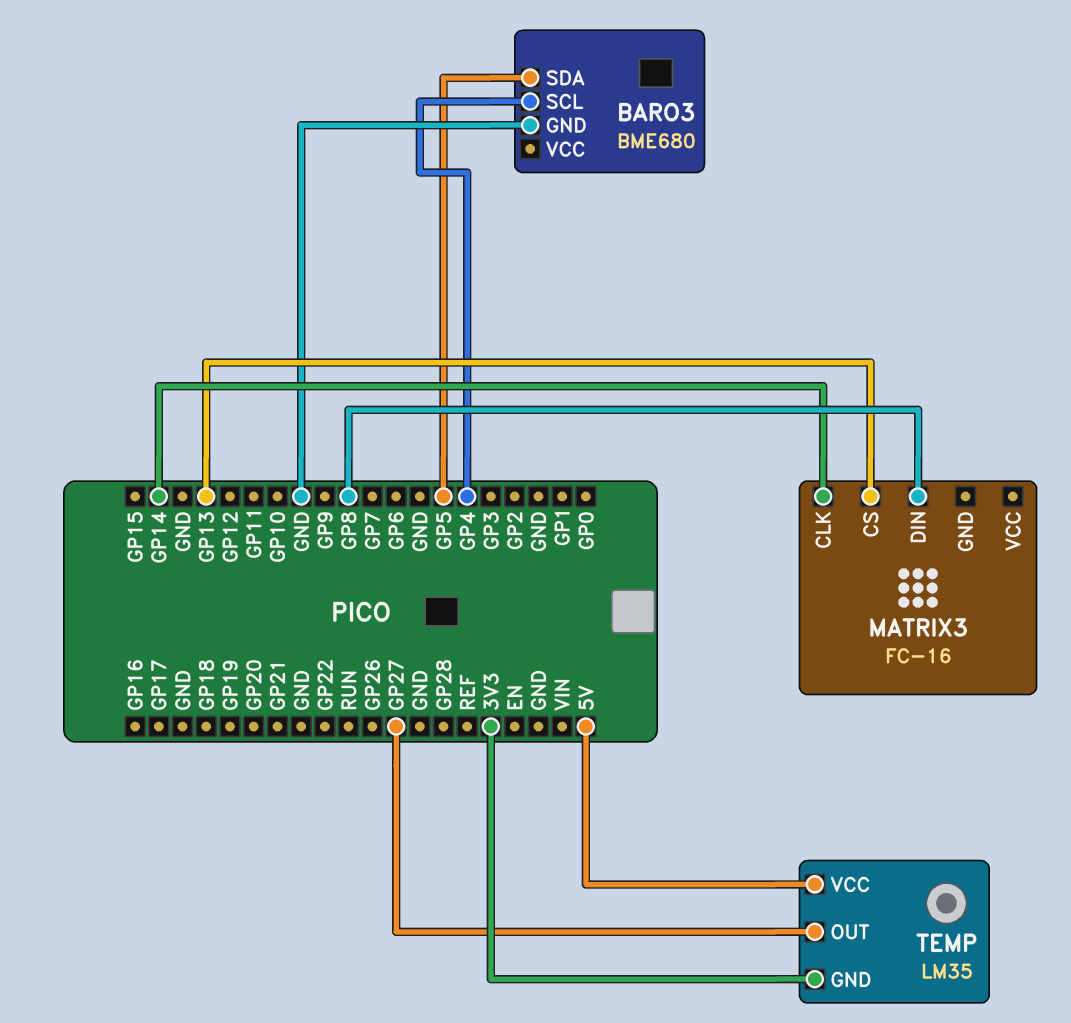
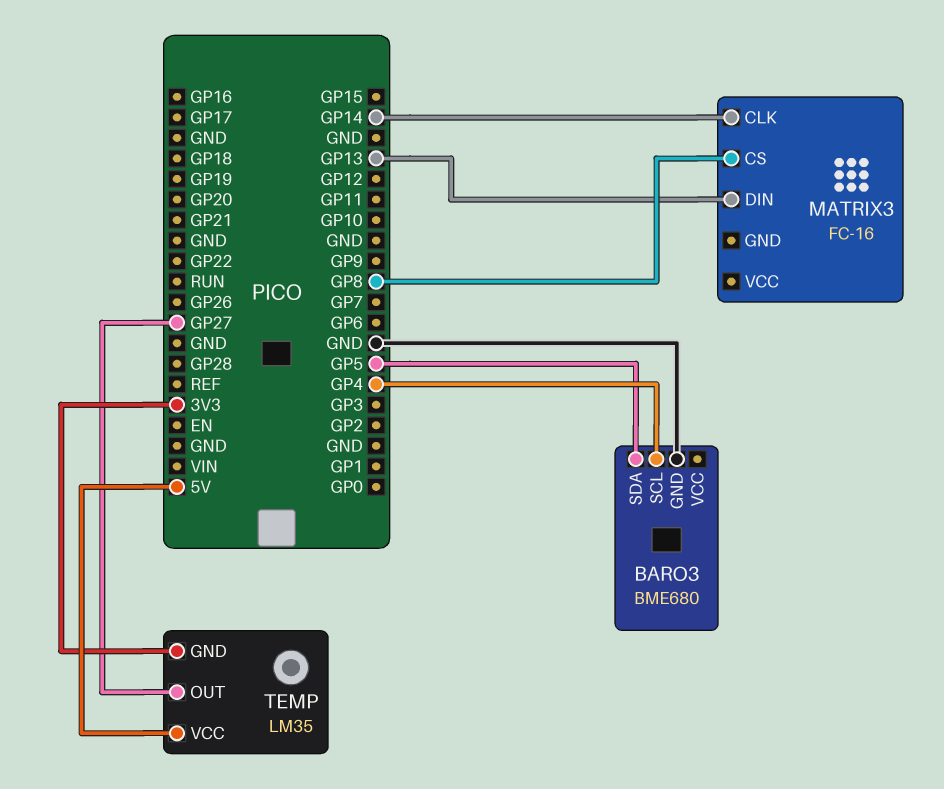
MATRIX3 pin CS: GP13 -> GP8
MATRIX3 pin DIN: GP8 -> GP13

